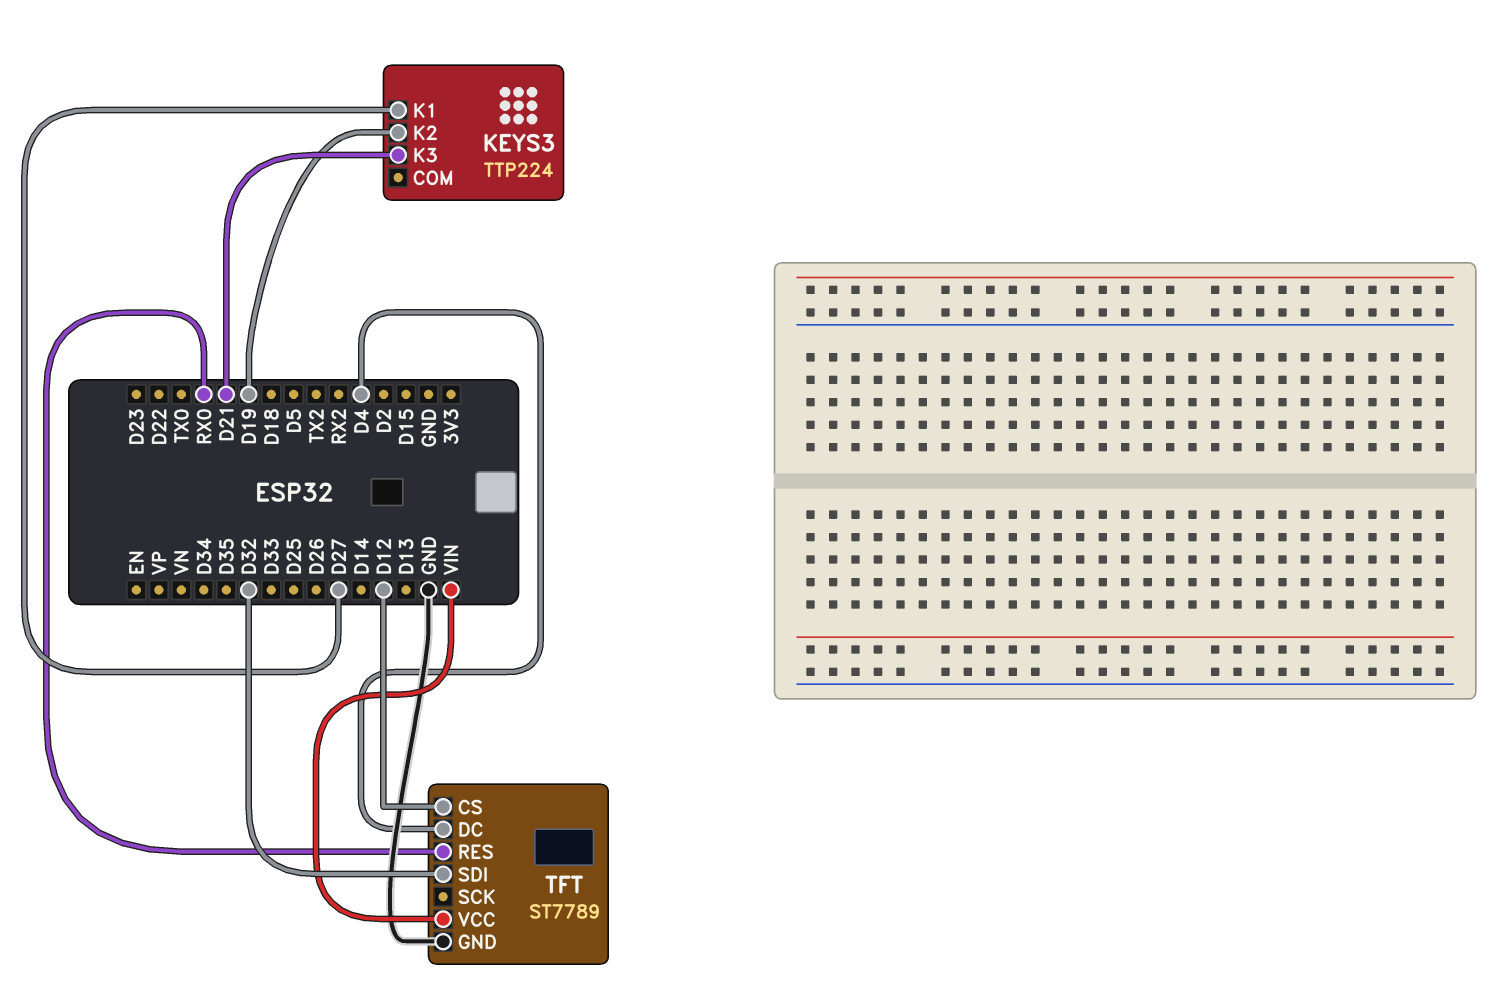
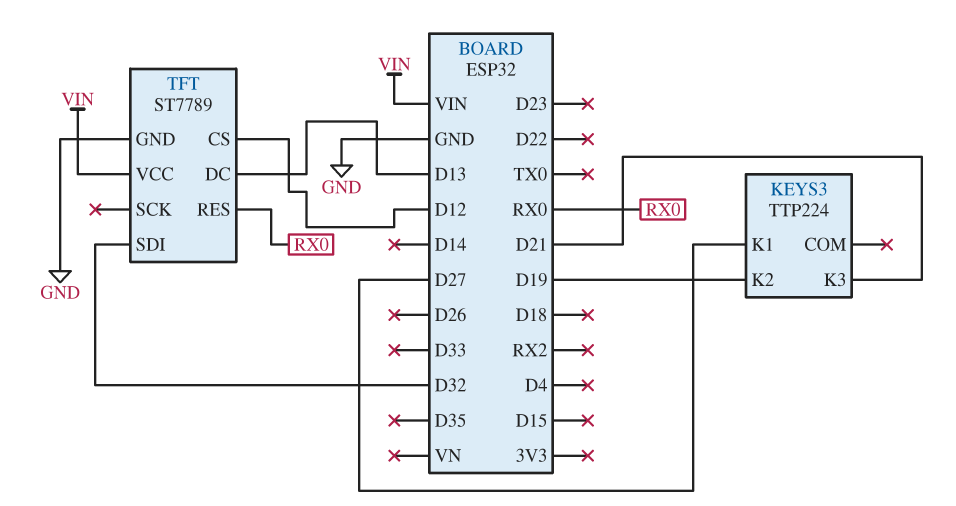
TFT pin DC: D4 -> D13

